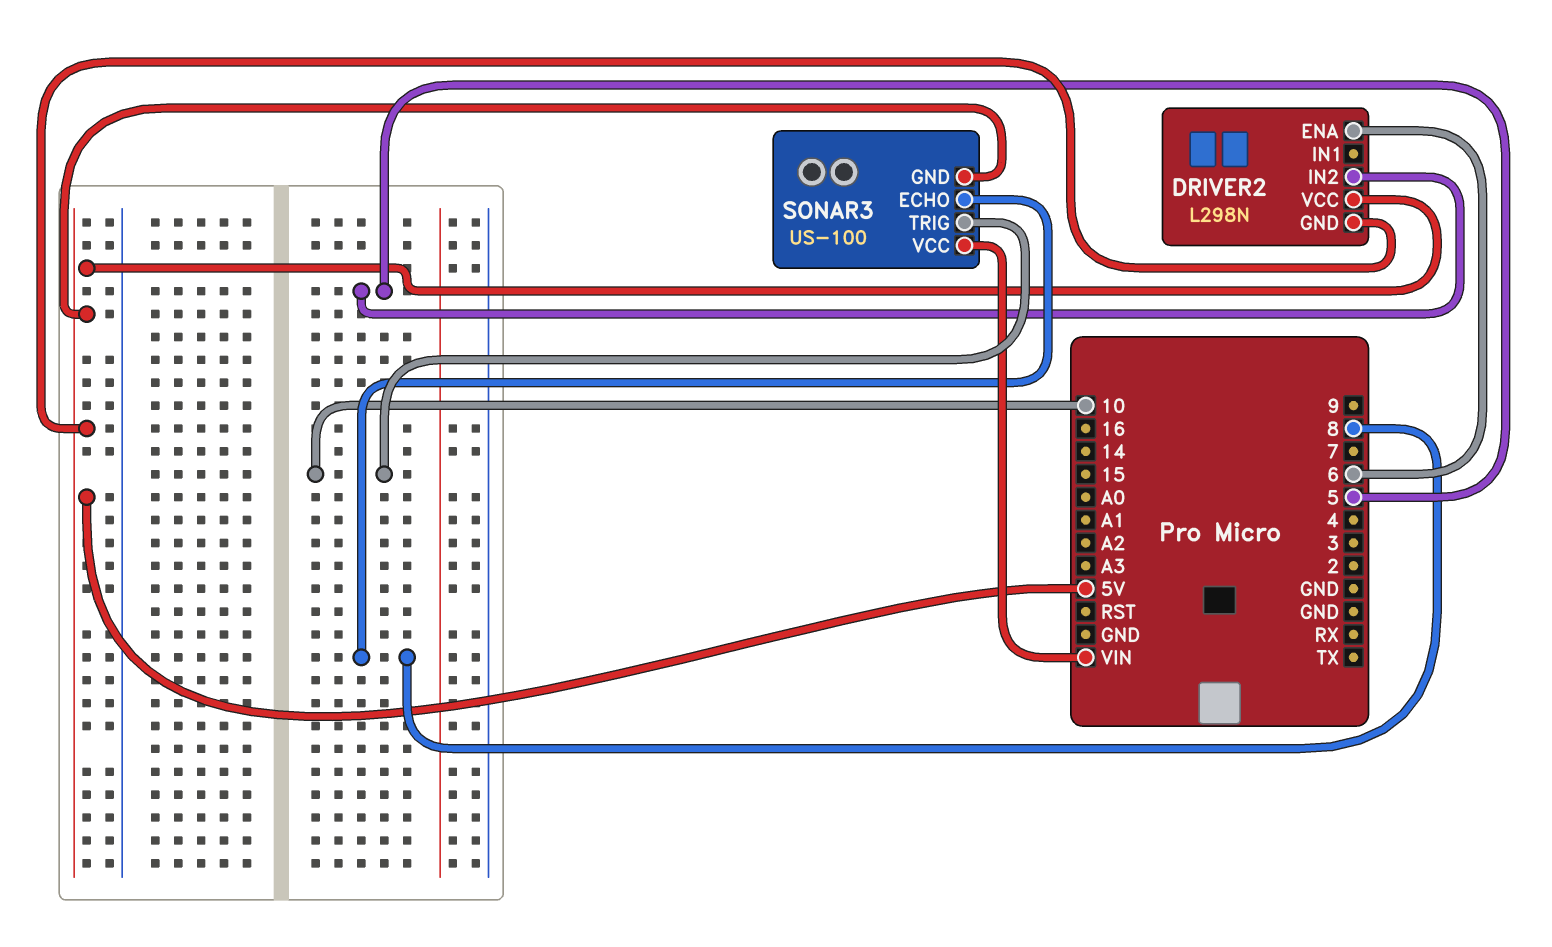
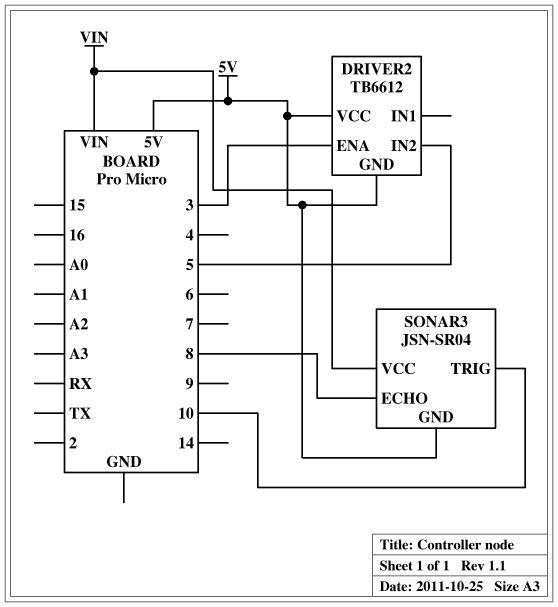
DRIVER2: L298N -> TB6612
DRIVER2 pin ENA: 6 -> 3
SONAR3: US-100 -> JSN-SR04

